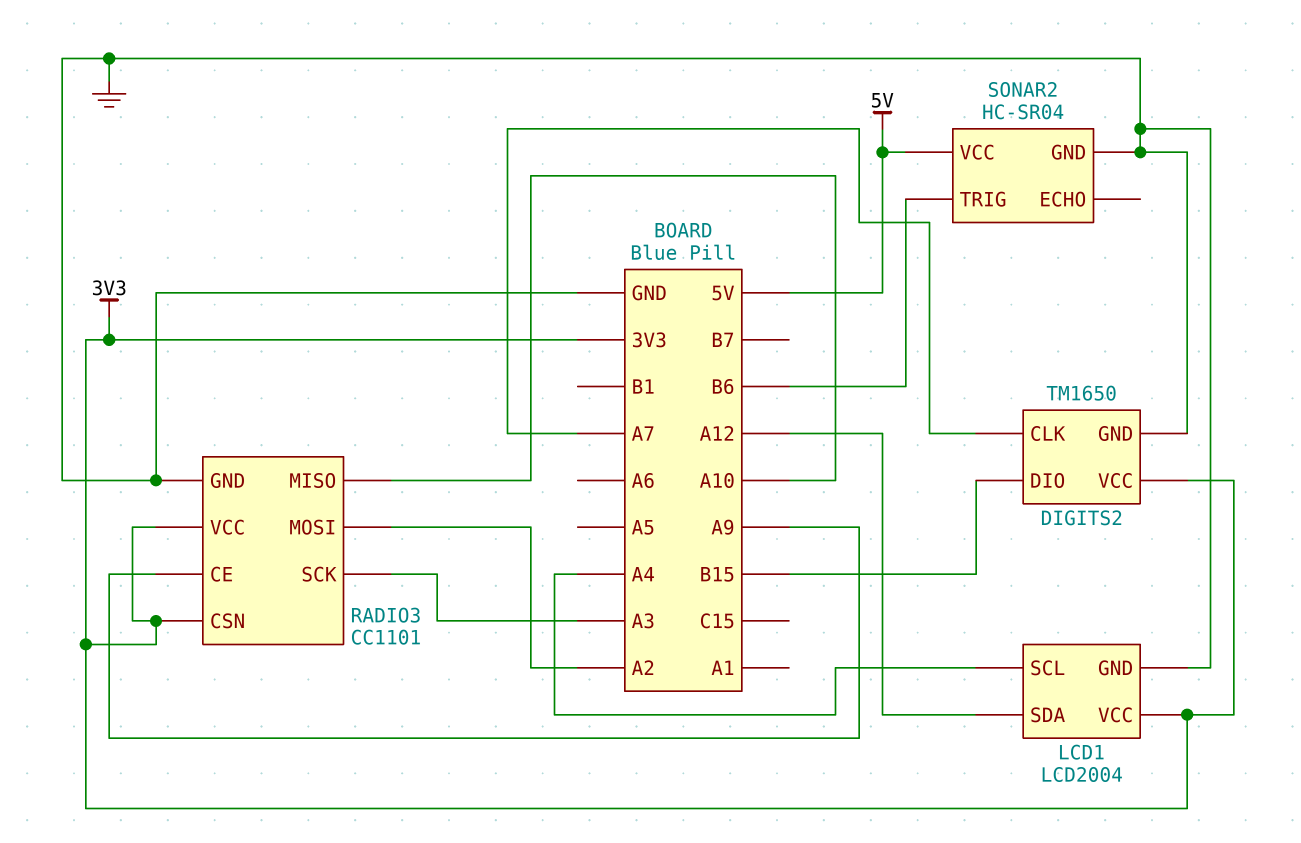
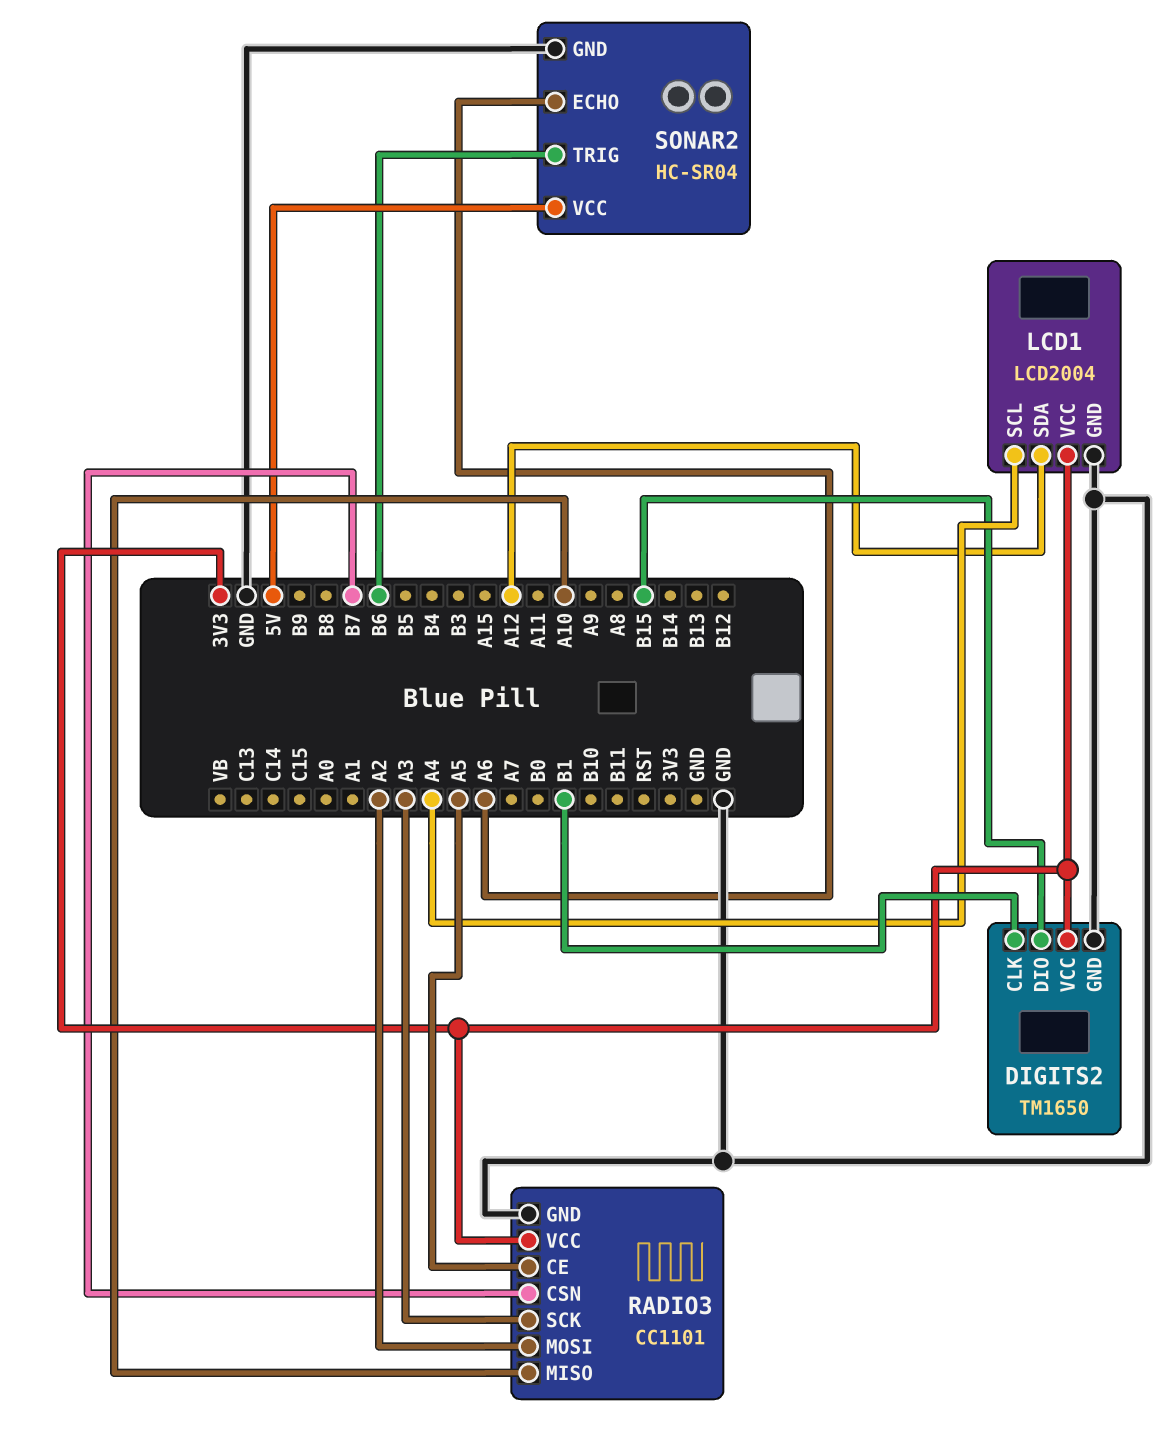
DIGITS2 pin CLK: A7 -> B1
RADIO3 pin CE: A9 -> A5
RADIO3 pin CSN: 3V3 -> B7
SONAR2 pin ECHO: none -> A6

